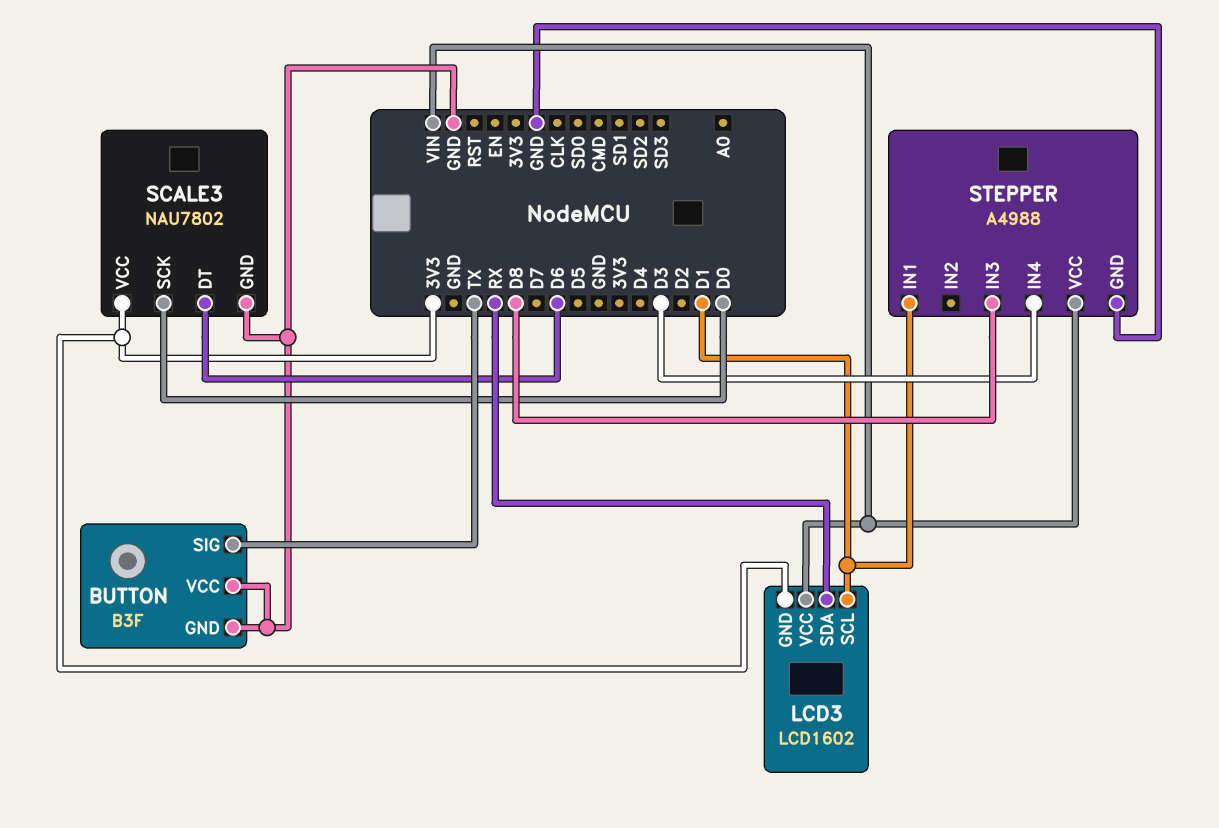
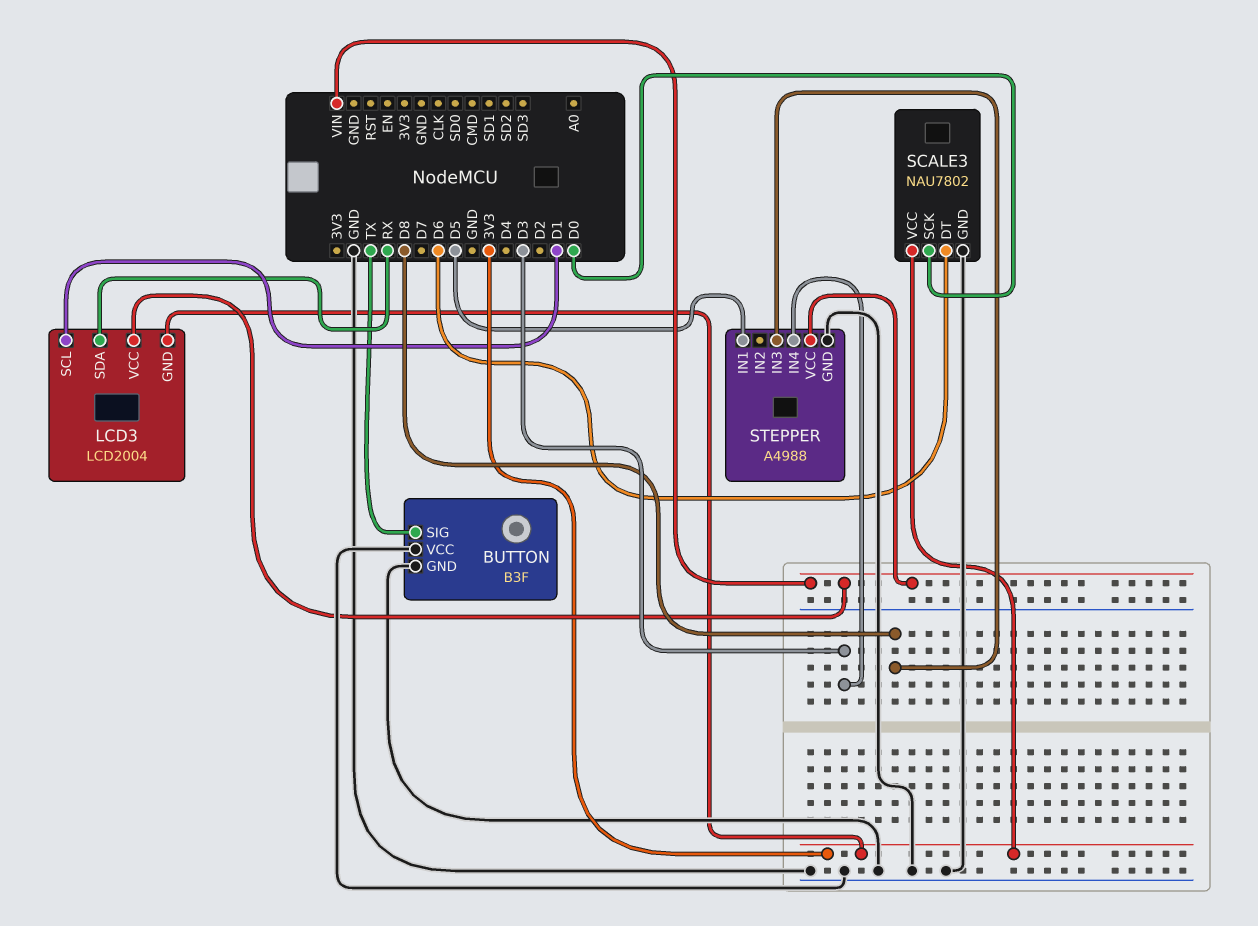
LCD3: LCD1602 -> LCD2004
STEPPER pin IN1: D1 -> D5

